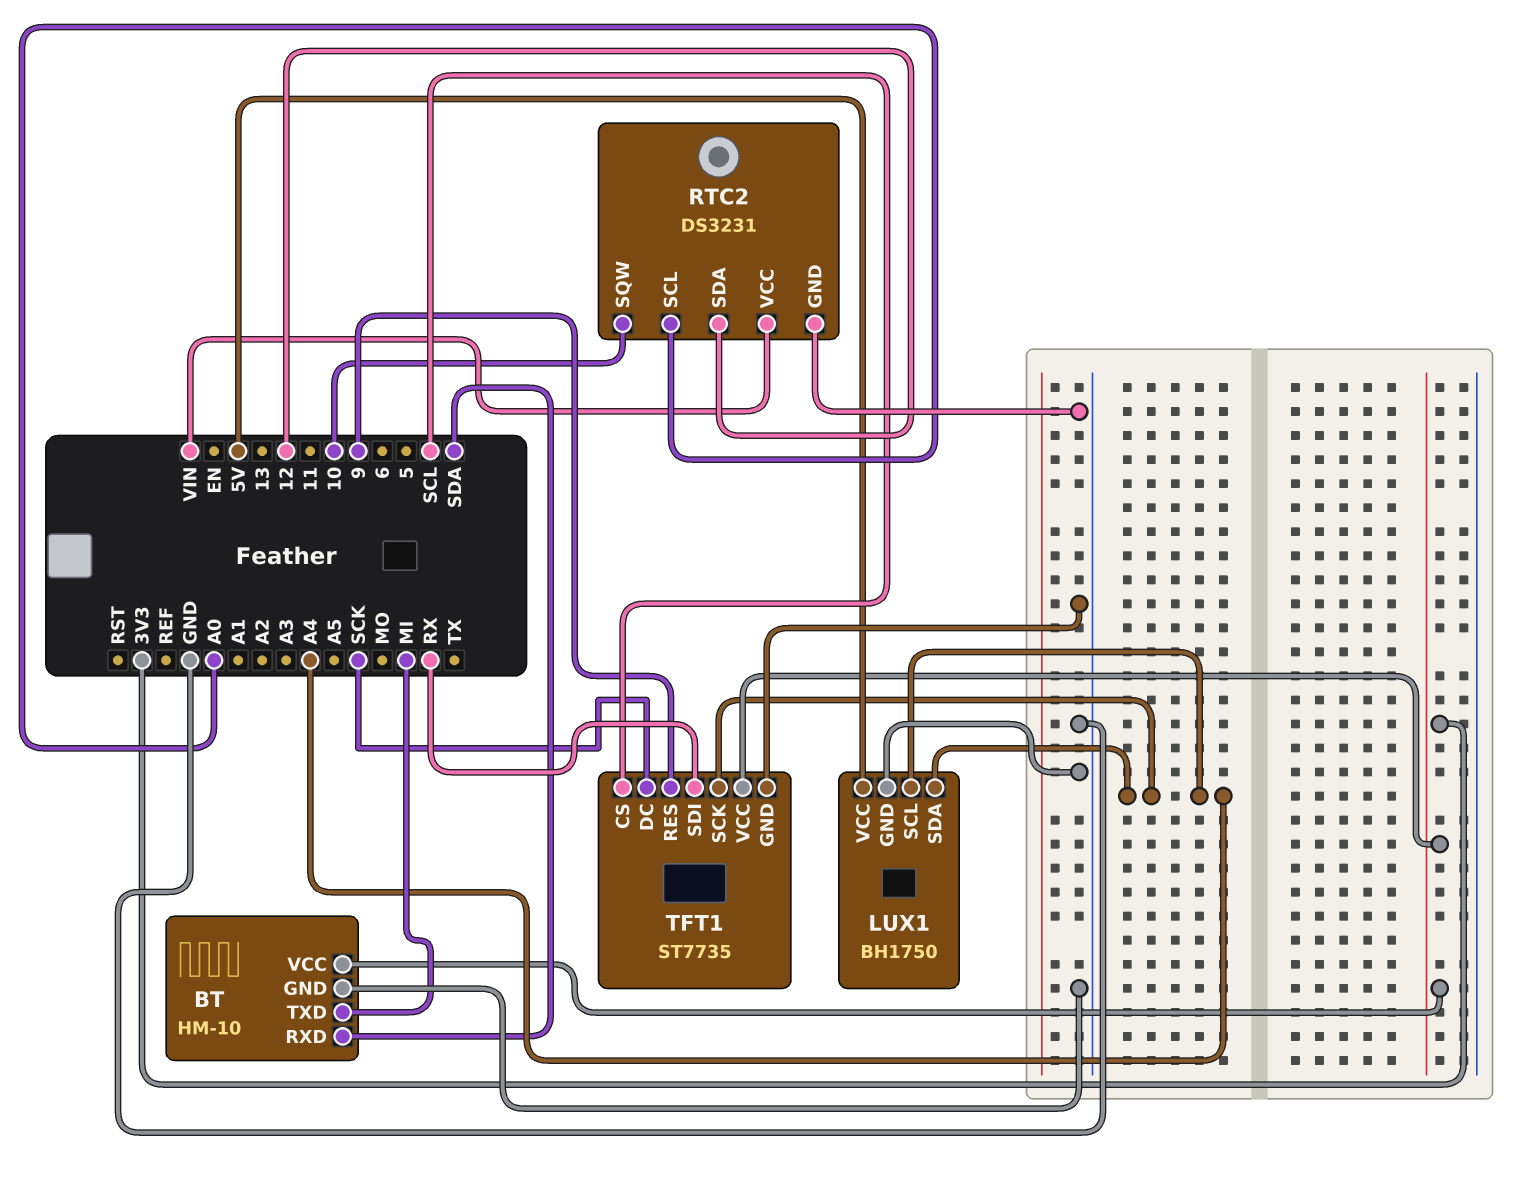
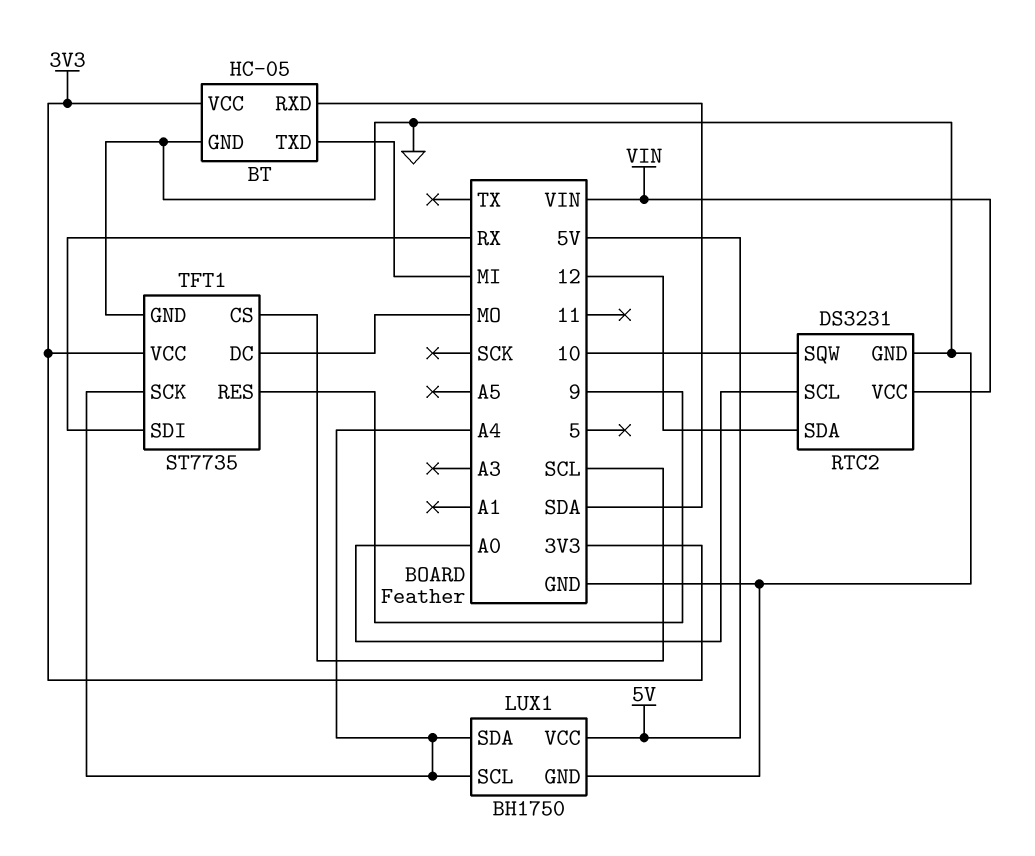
BT: HM-10 -> HC-05
TFT1 pin DC: SCK -> MO

